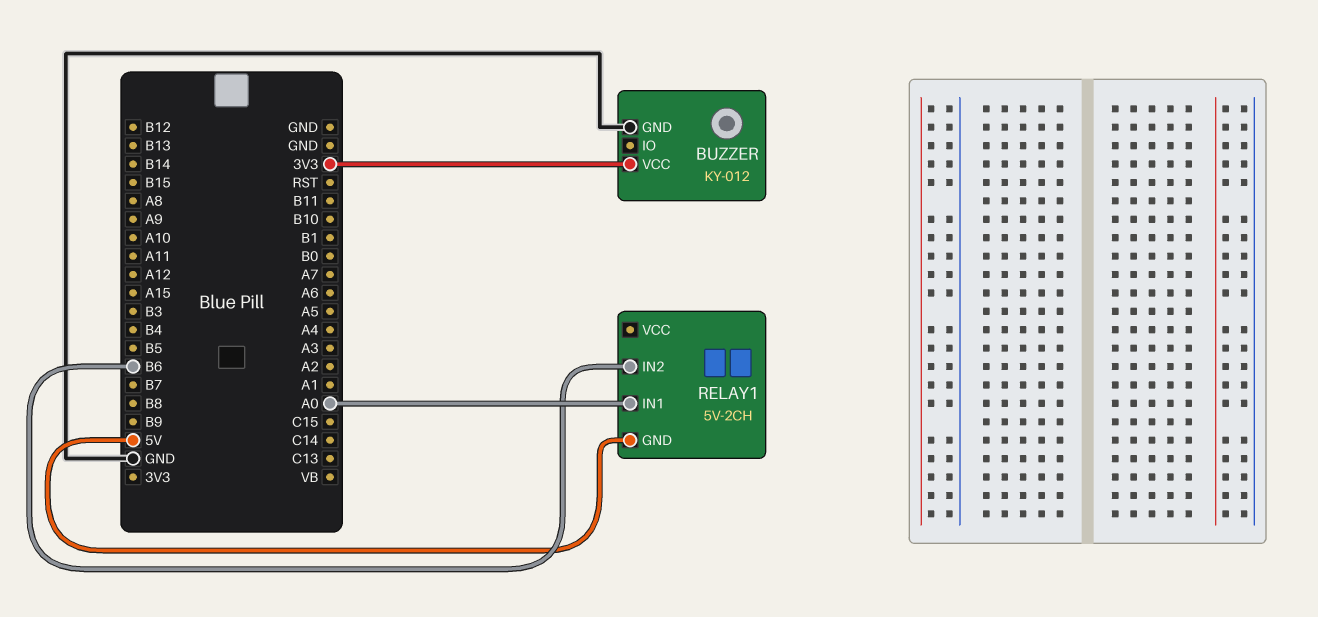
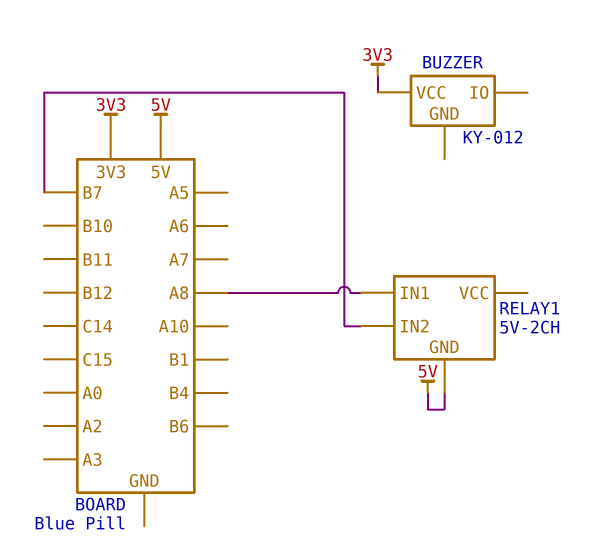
BUZZER pin GND: GND -> none
RELAY1 pin IN1: A0 -> A8
RELAY1 pin IN2: B6 -> B7

